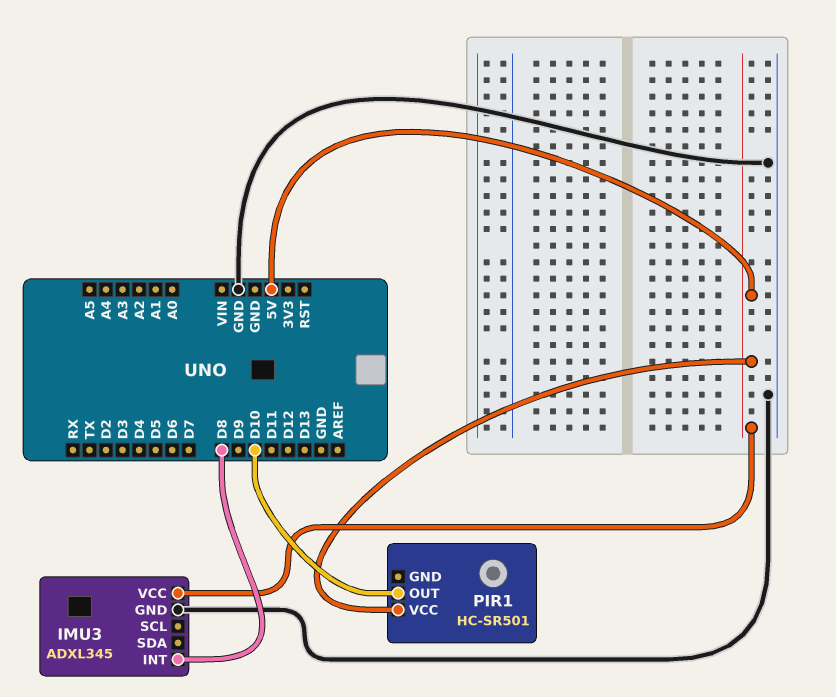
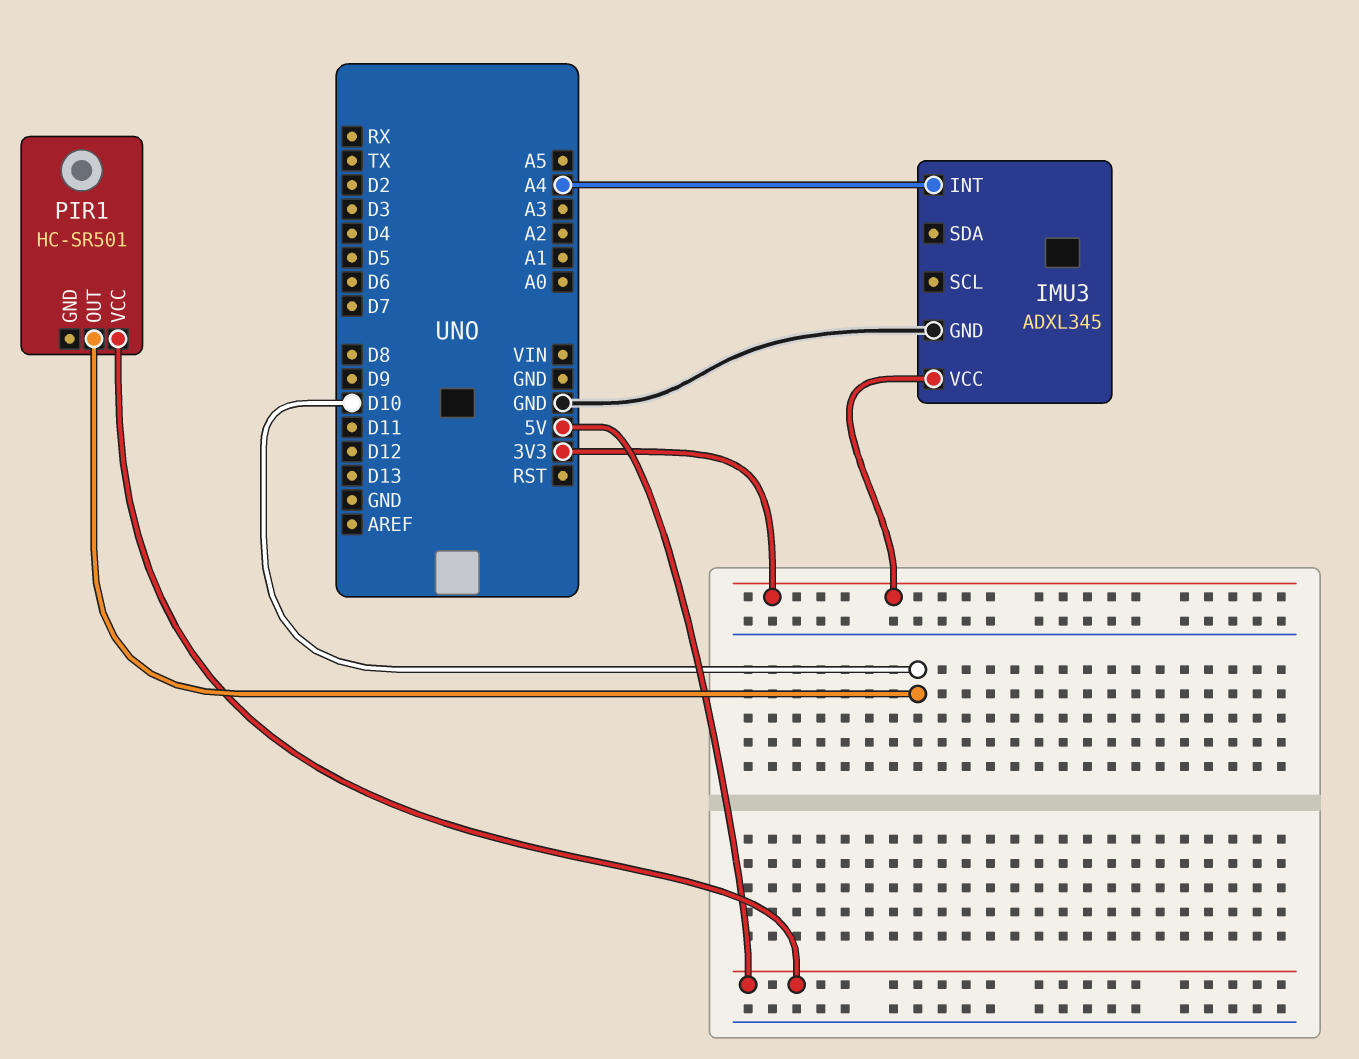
IMU3 pin INT: D8 -> A4
IMU3 pin VCC: 5V -> 3V3

